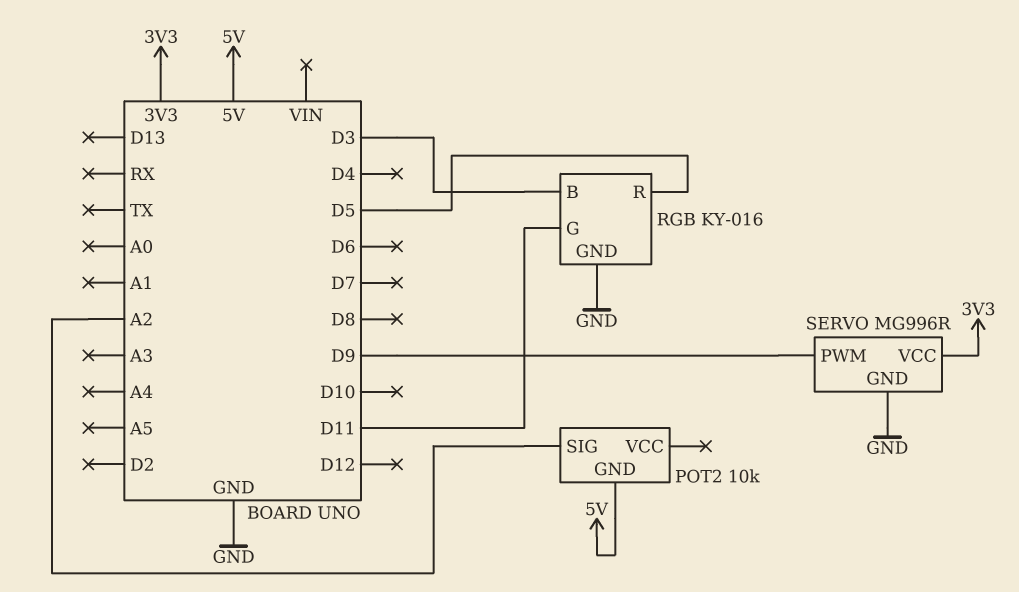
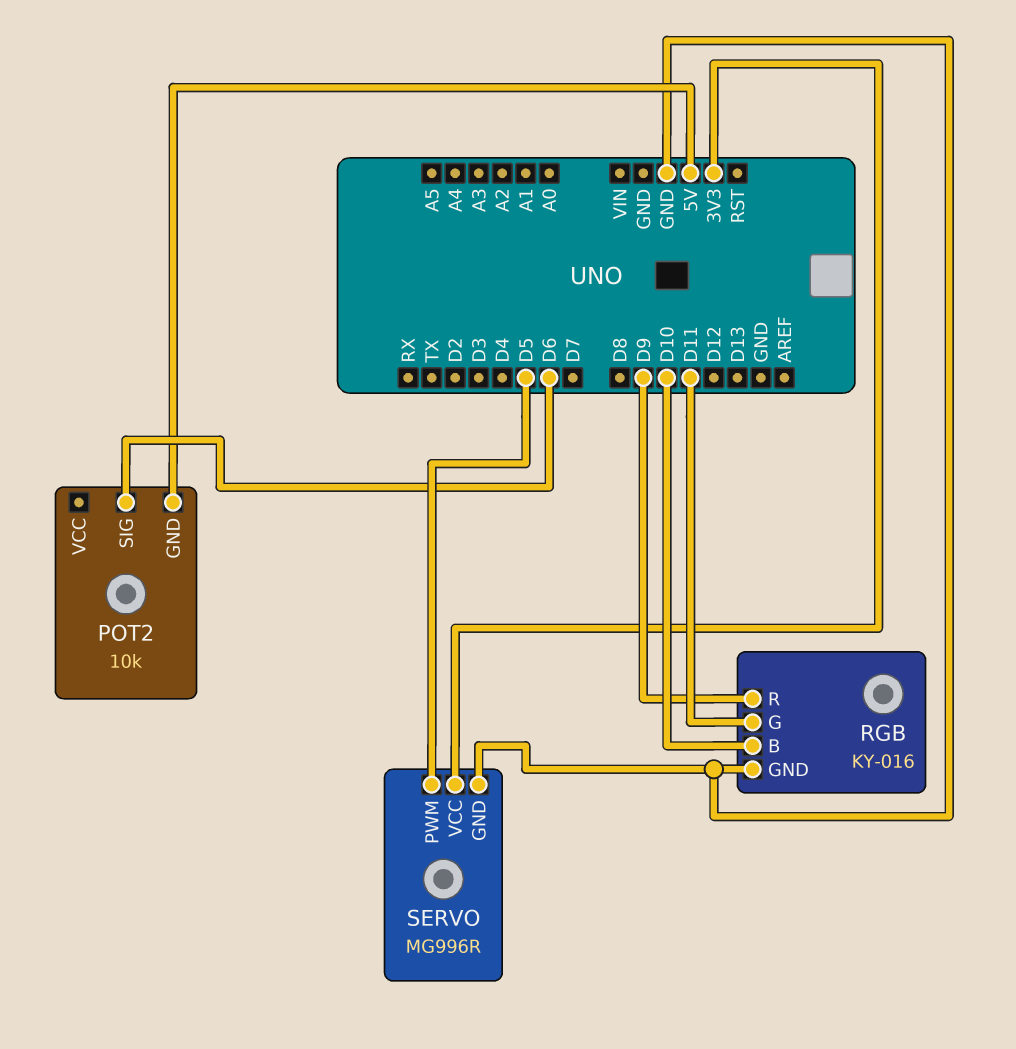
POT2 pin SIG: A2 -> D6
RGB pin B: D3 -> D10
RGB pin R: D5 -> D9
SERVO pin PWM: D9 -> D5

